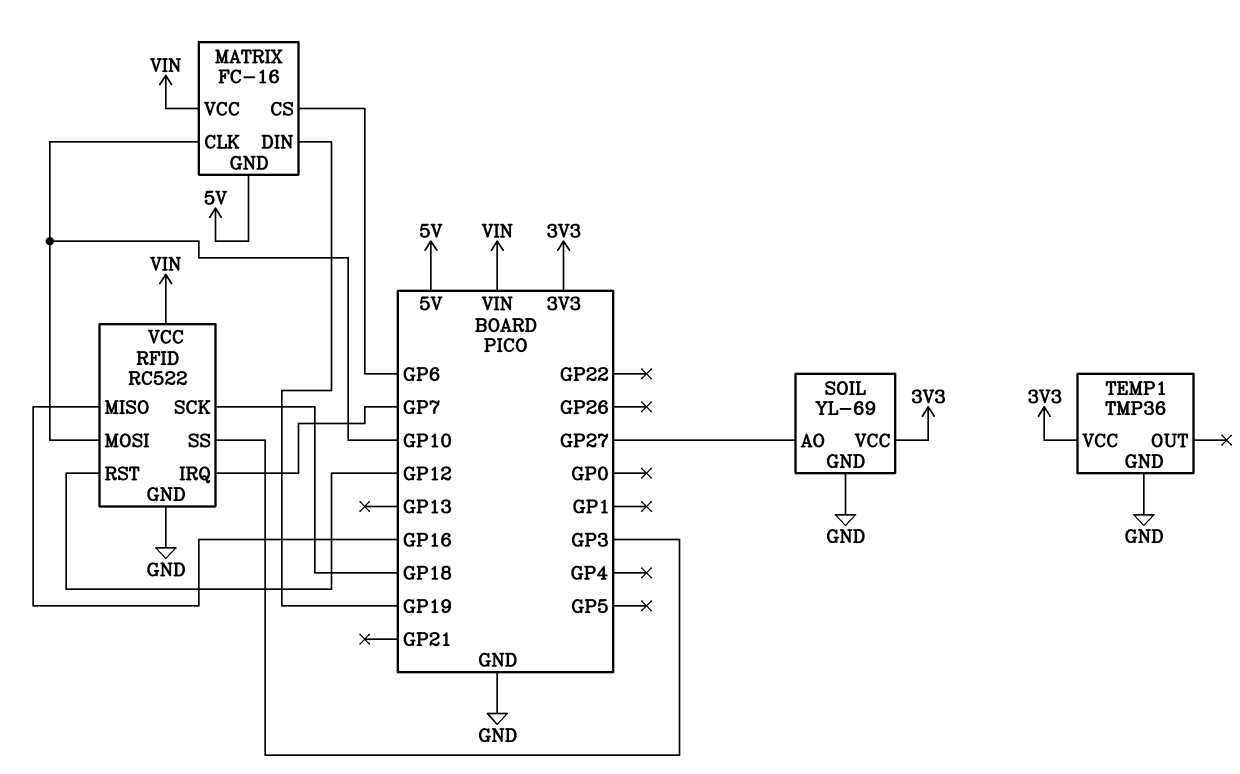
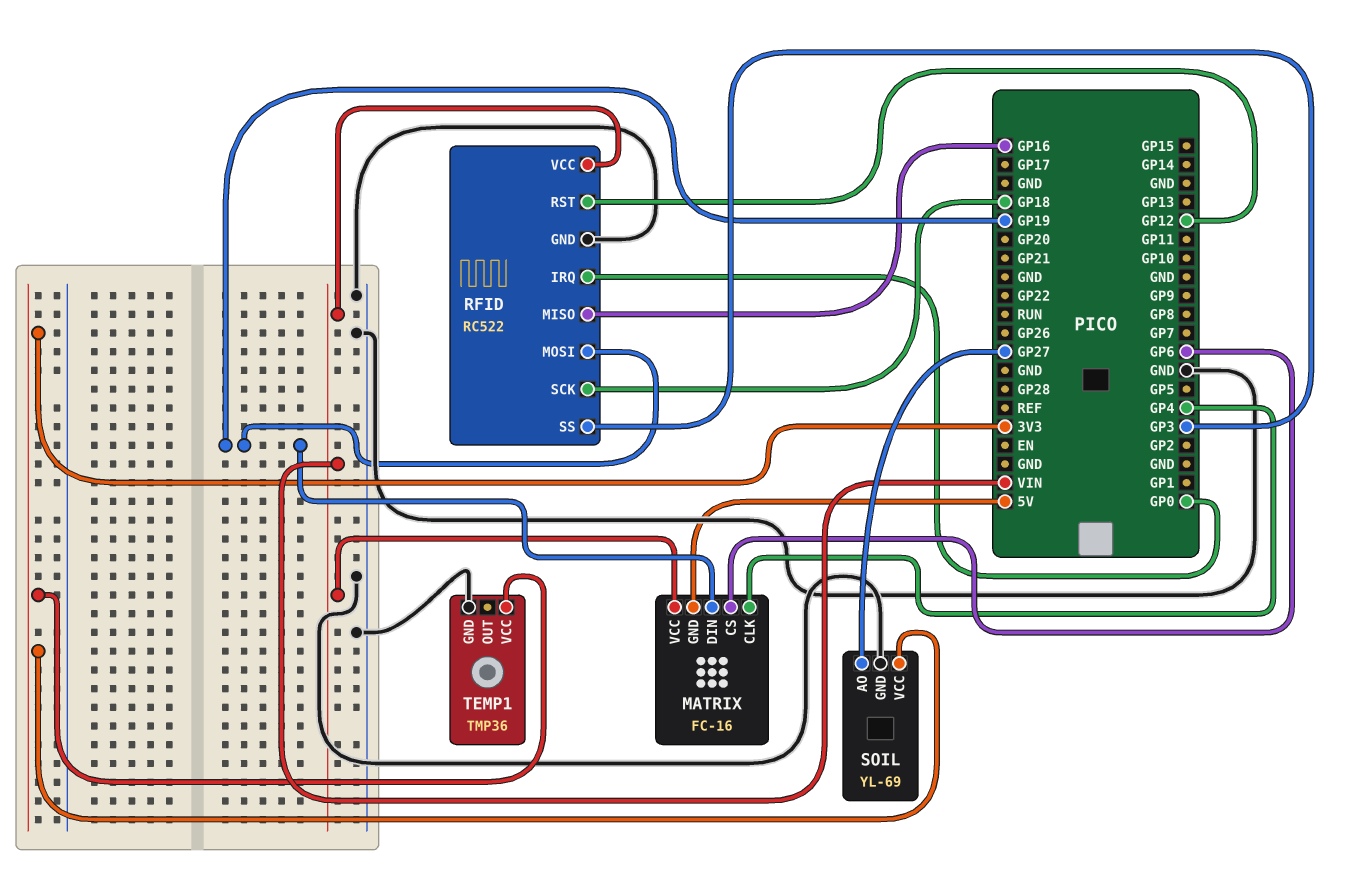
MATRIX pin CLK: GP10 -> GP4
RFID pin IRQ: GP7 -> GP0
RFID pin MOSI: GP10 -> GP19

